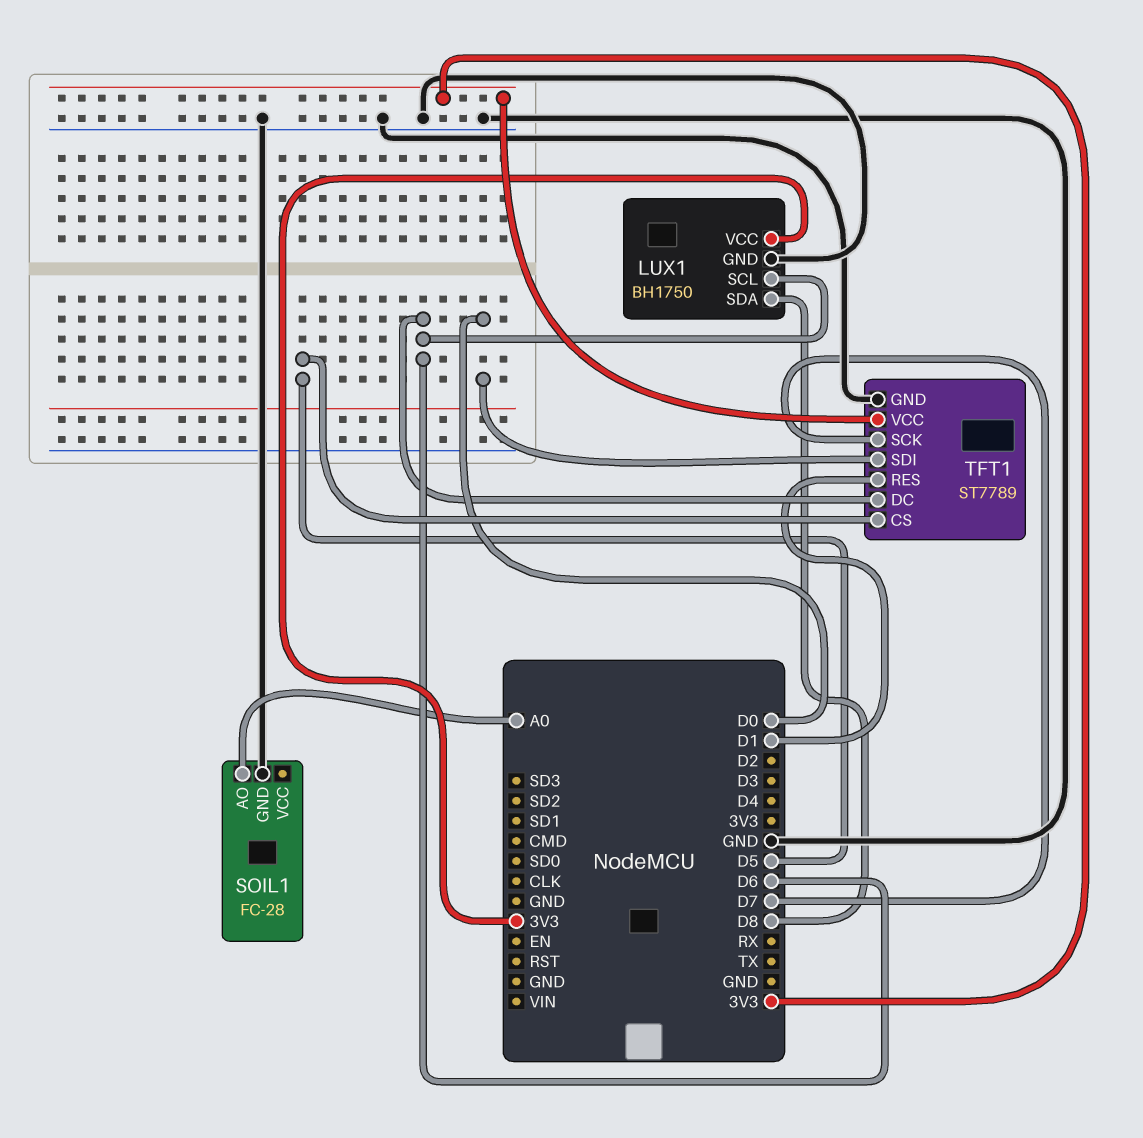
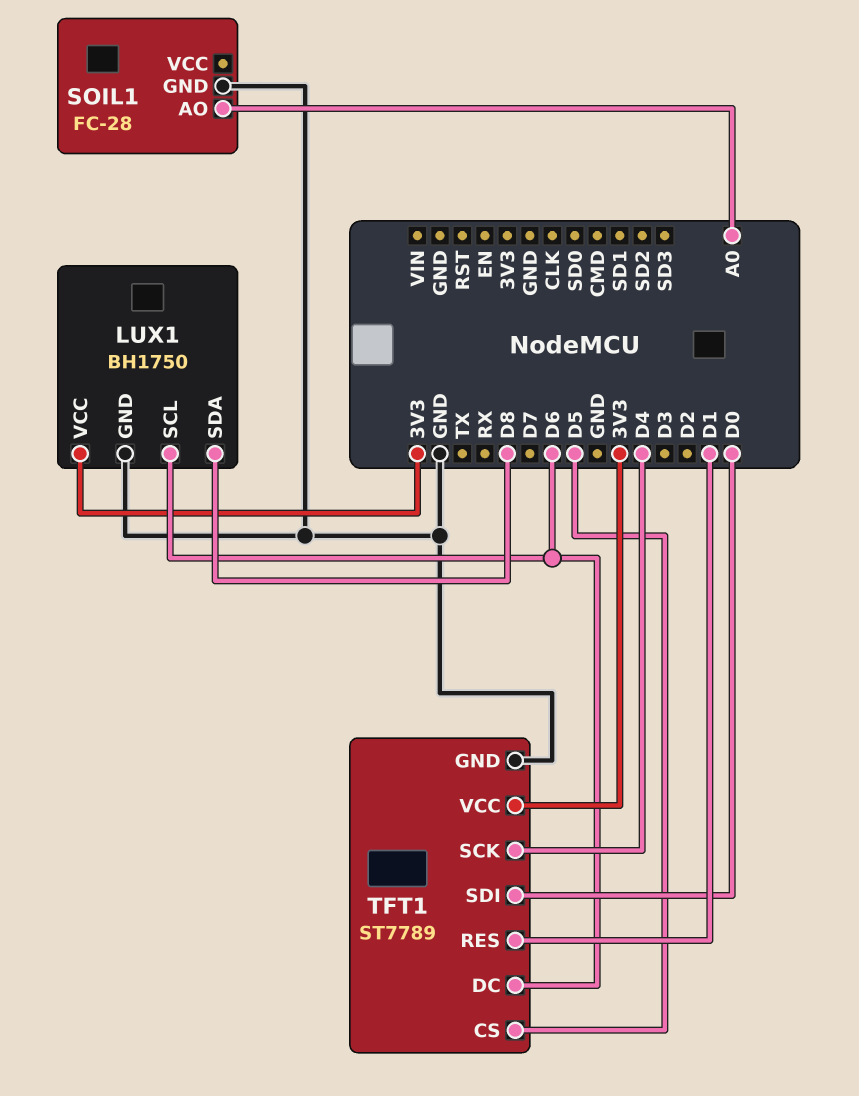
TFT1 pin SCK: D7 -> D4

